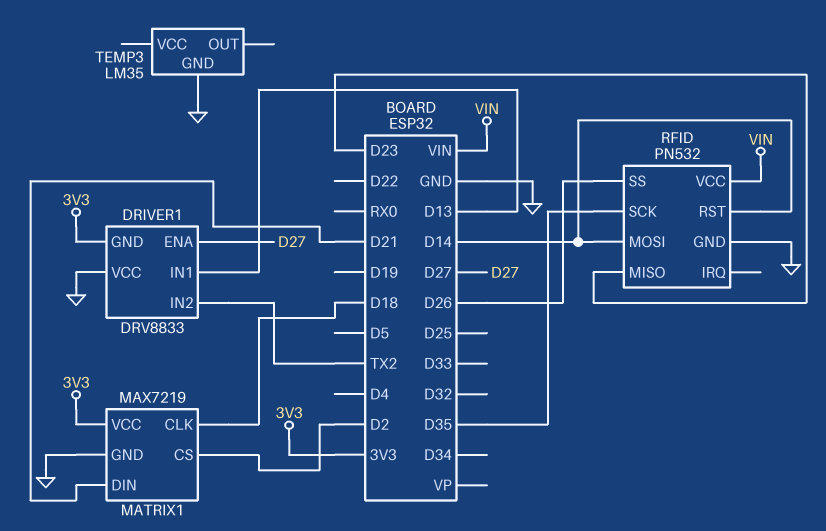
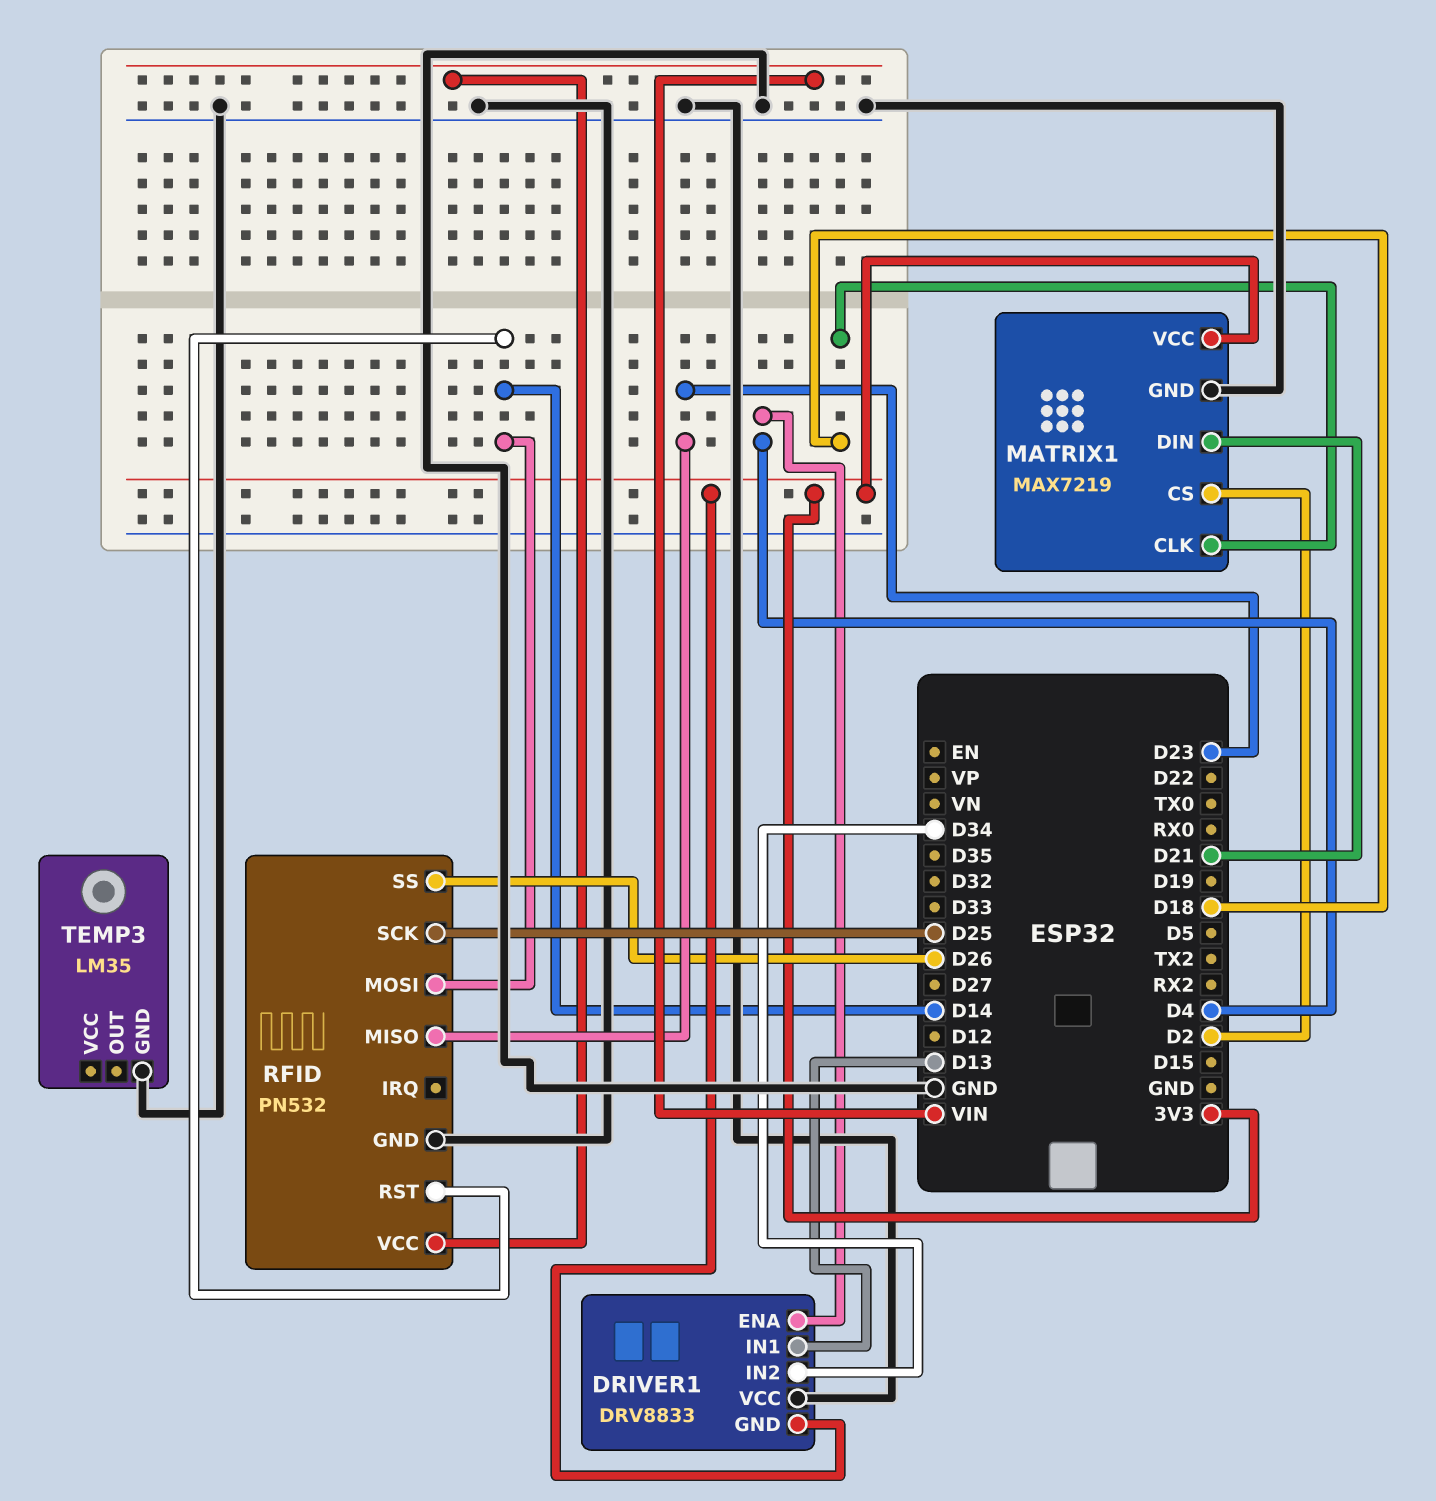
DRIVER1 pin ENA: D27 -> D4
DRIVER1 pin IN2: TX2 -> D34
RFID pin SCK: D35 -> D25

